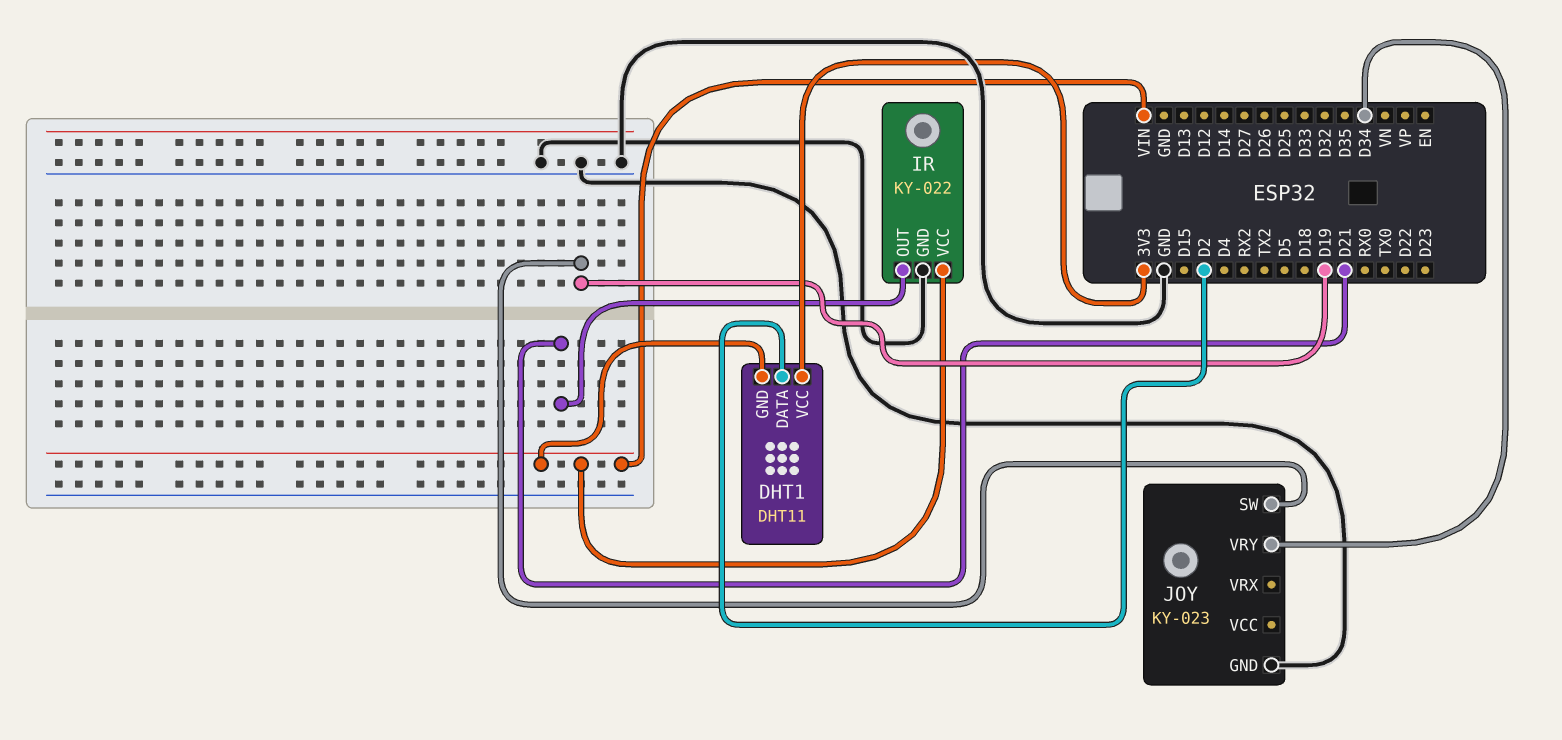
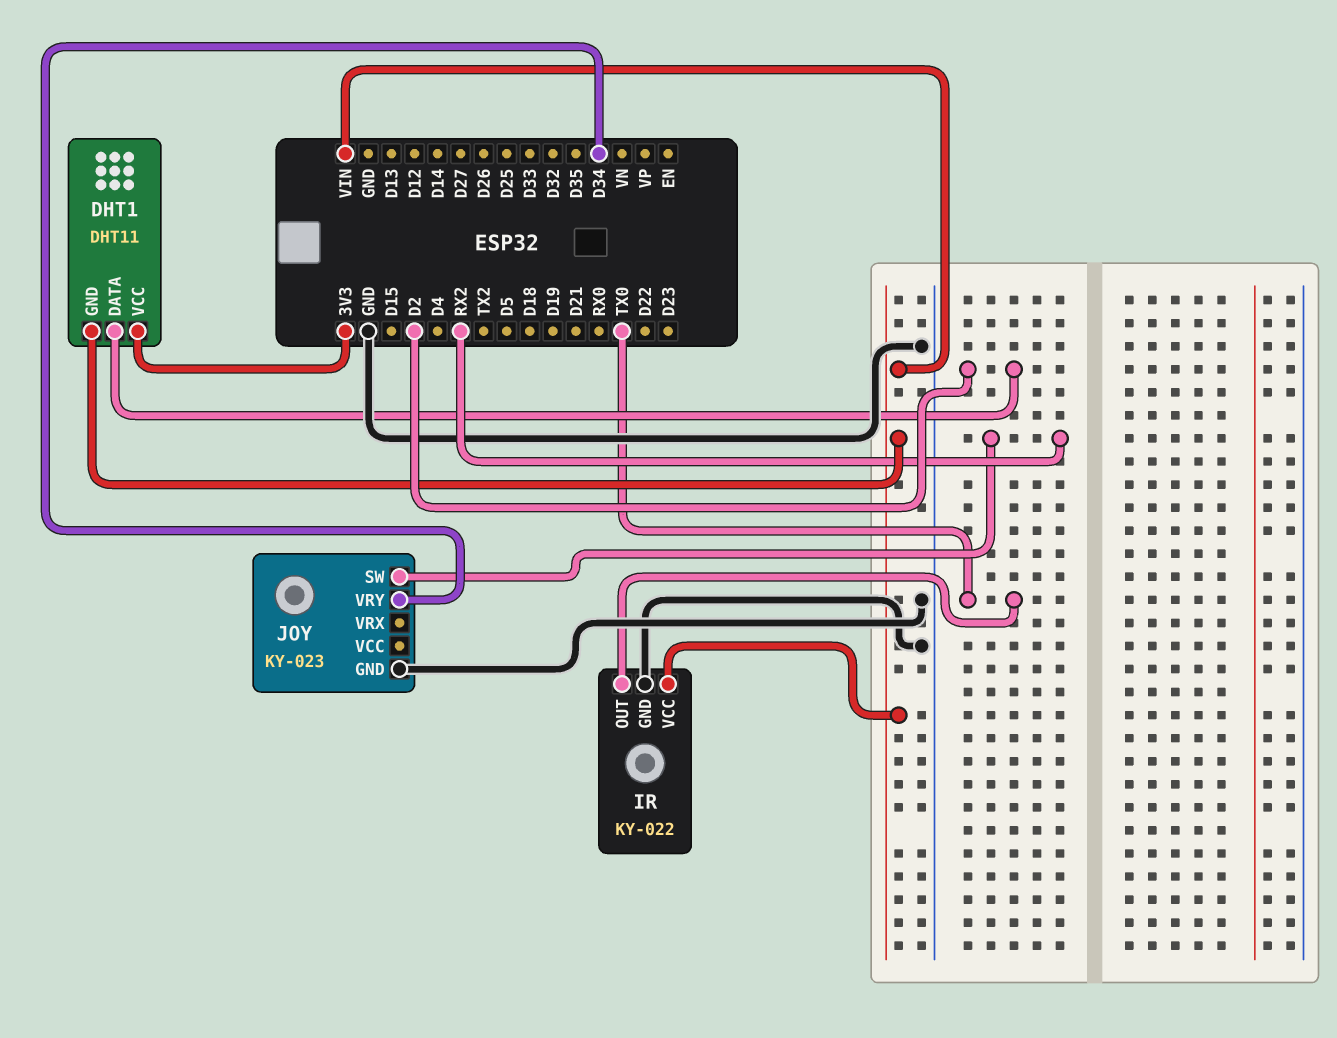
IR pin OUT: D21 -> TX0
JOY pin SW: D19 -> RX2

